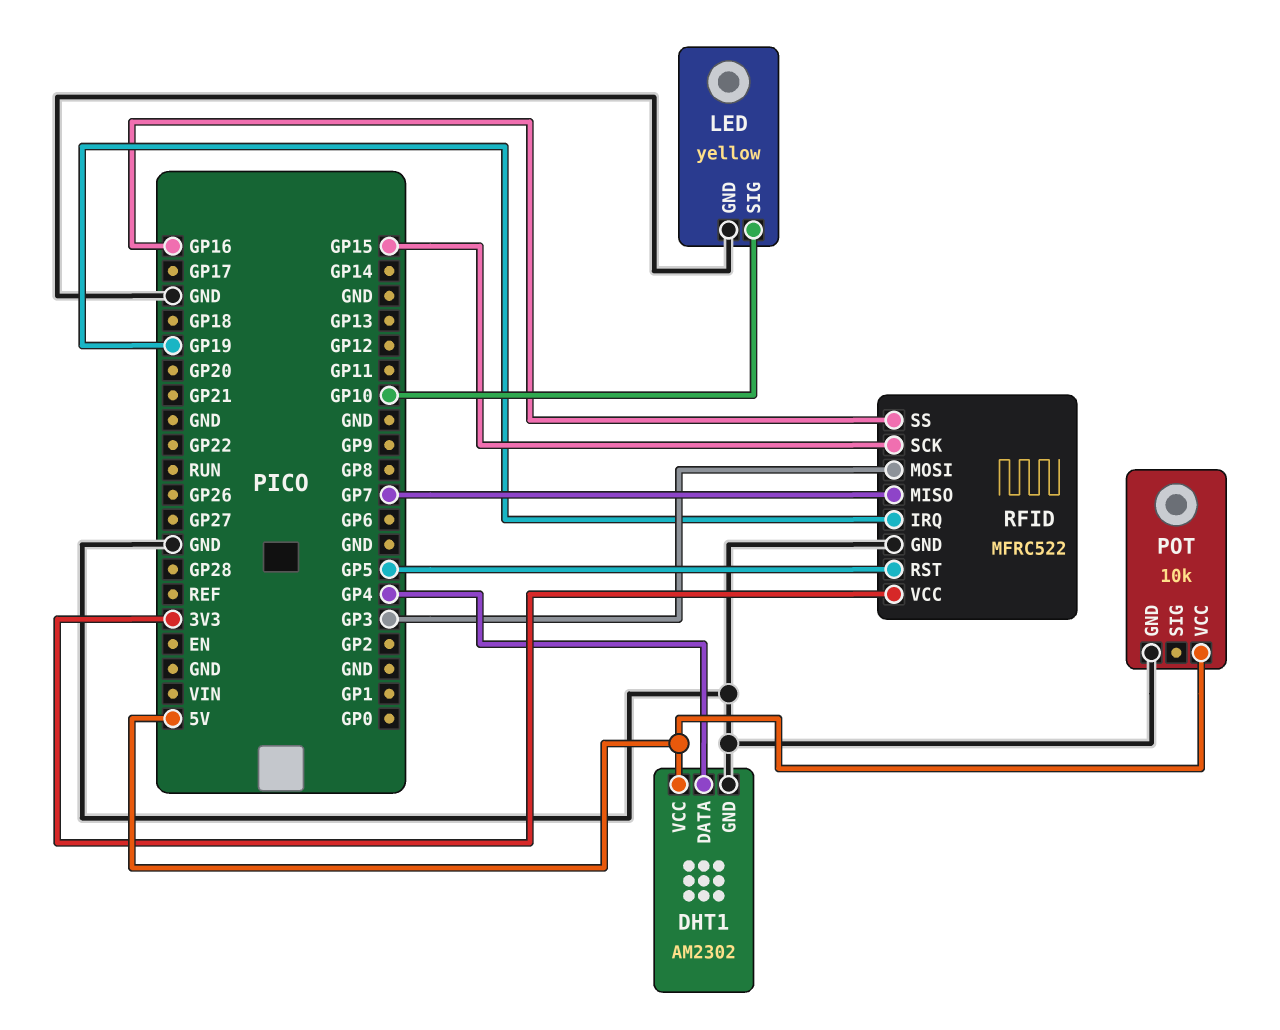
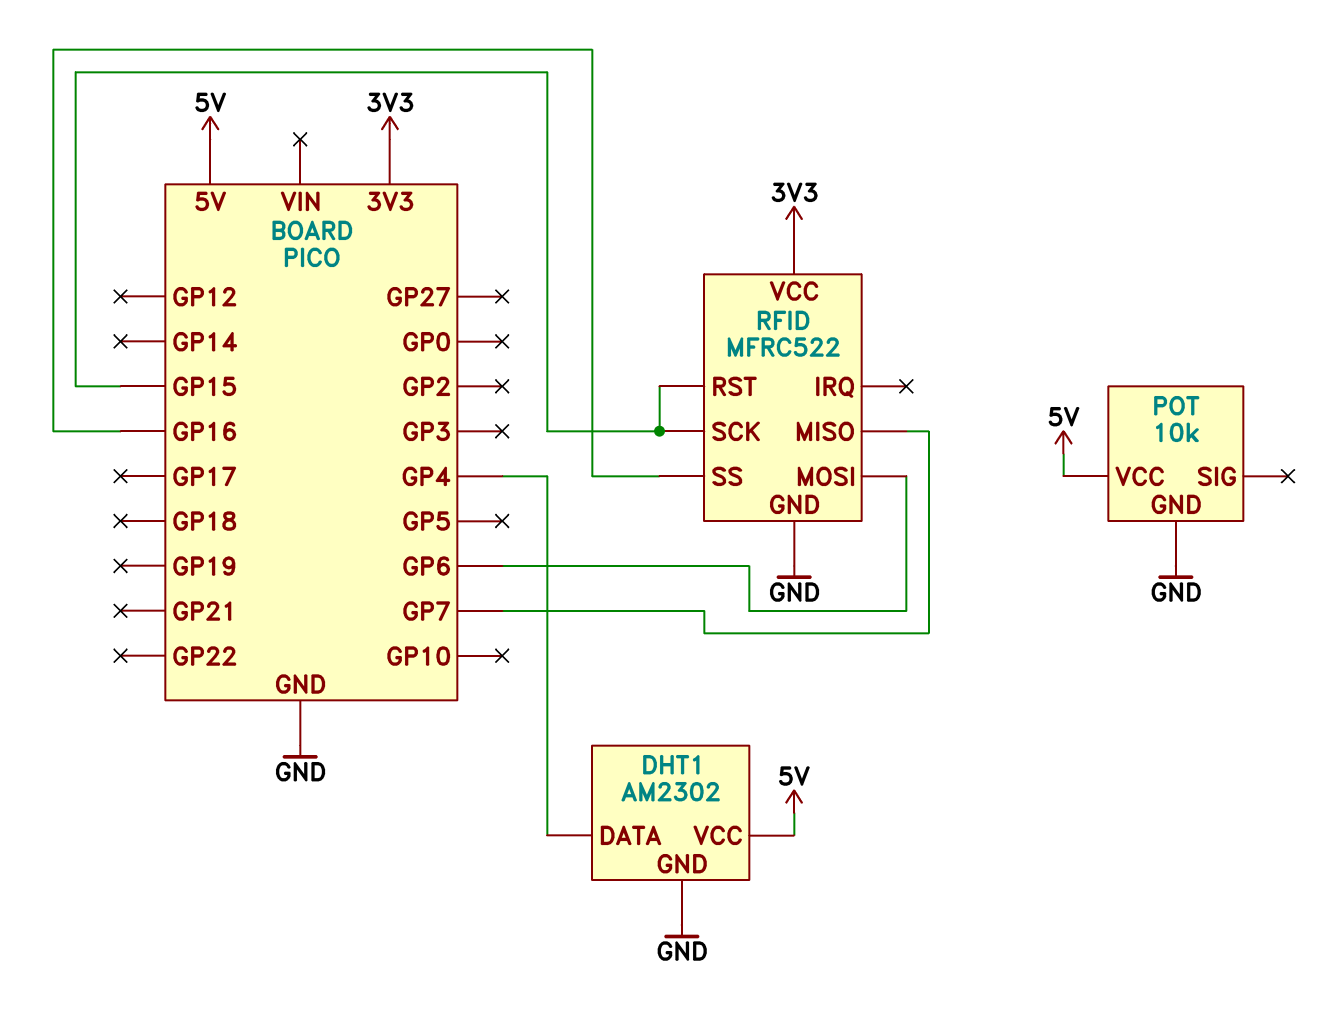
LED: yellow -> none
LED pin GND: GND -> none
LED pin SIG: GP10 -> none
RFID pin IRQ: GP19 -> none
RFID pin MOSI: GP3 -> GP6
RFID pin RST: GP5 -> GP15

